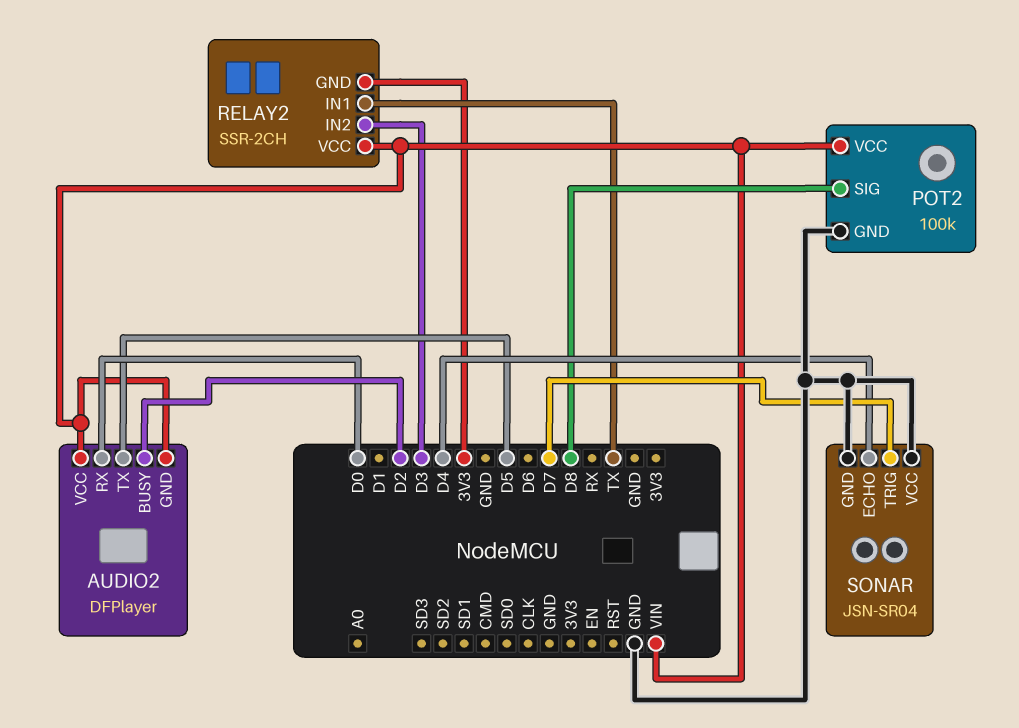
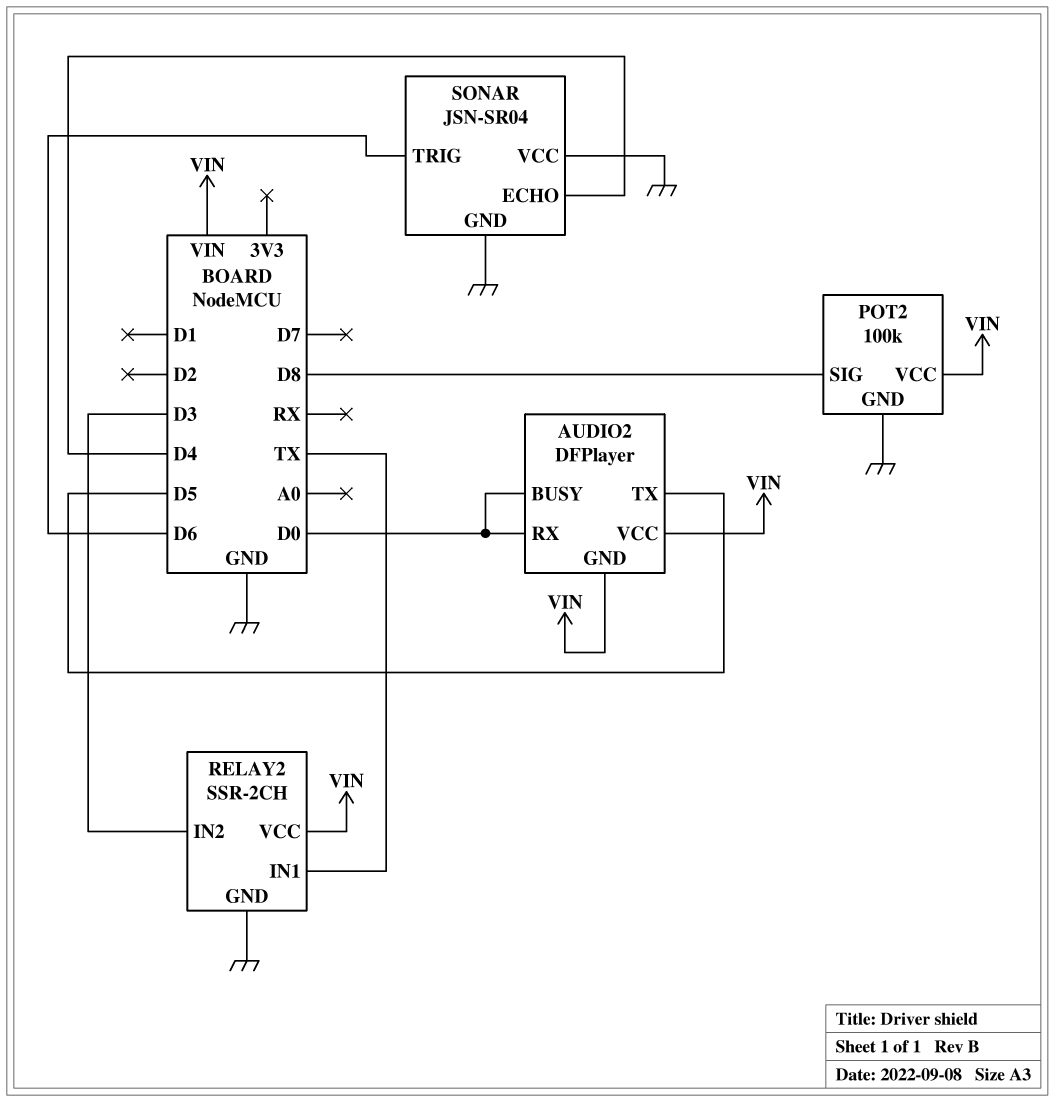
AUDIO2 pin BUSY: D2 -> D0
RELAY2 pin GND: 3V3 -> GND
SONAR pin TRIG: D7 -> D6

